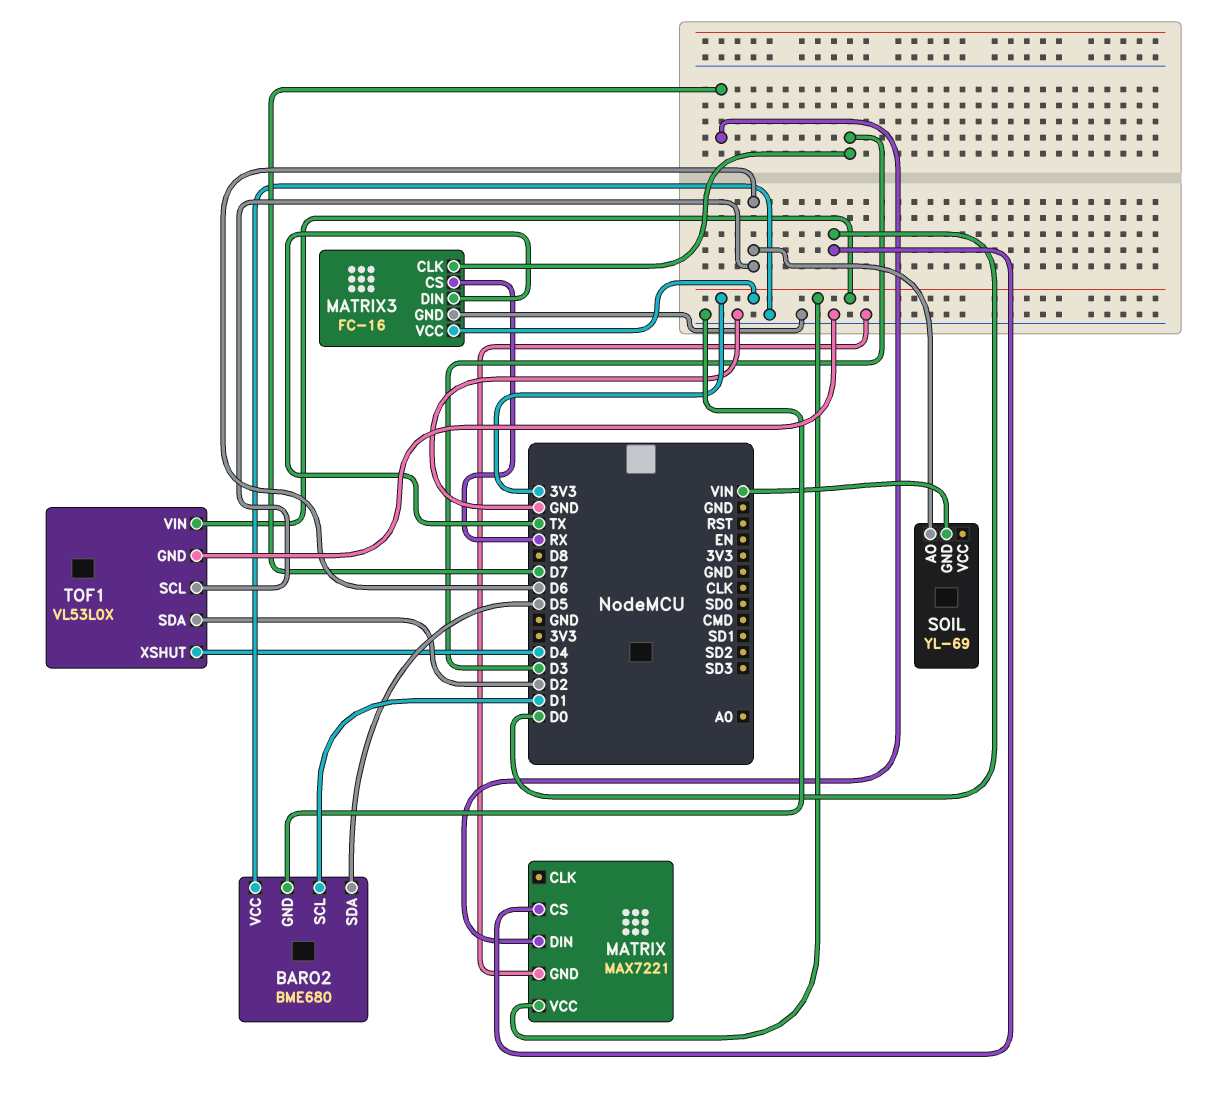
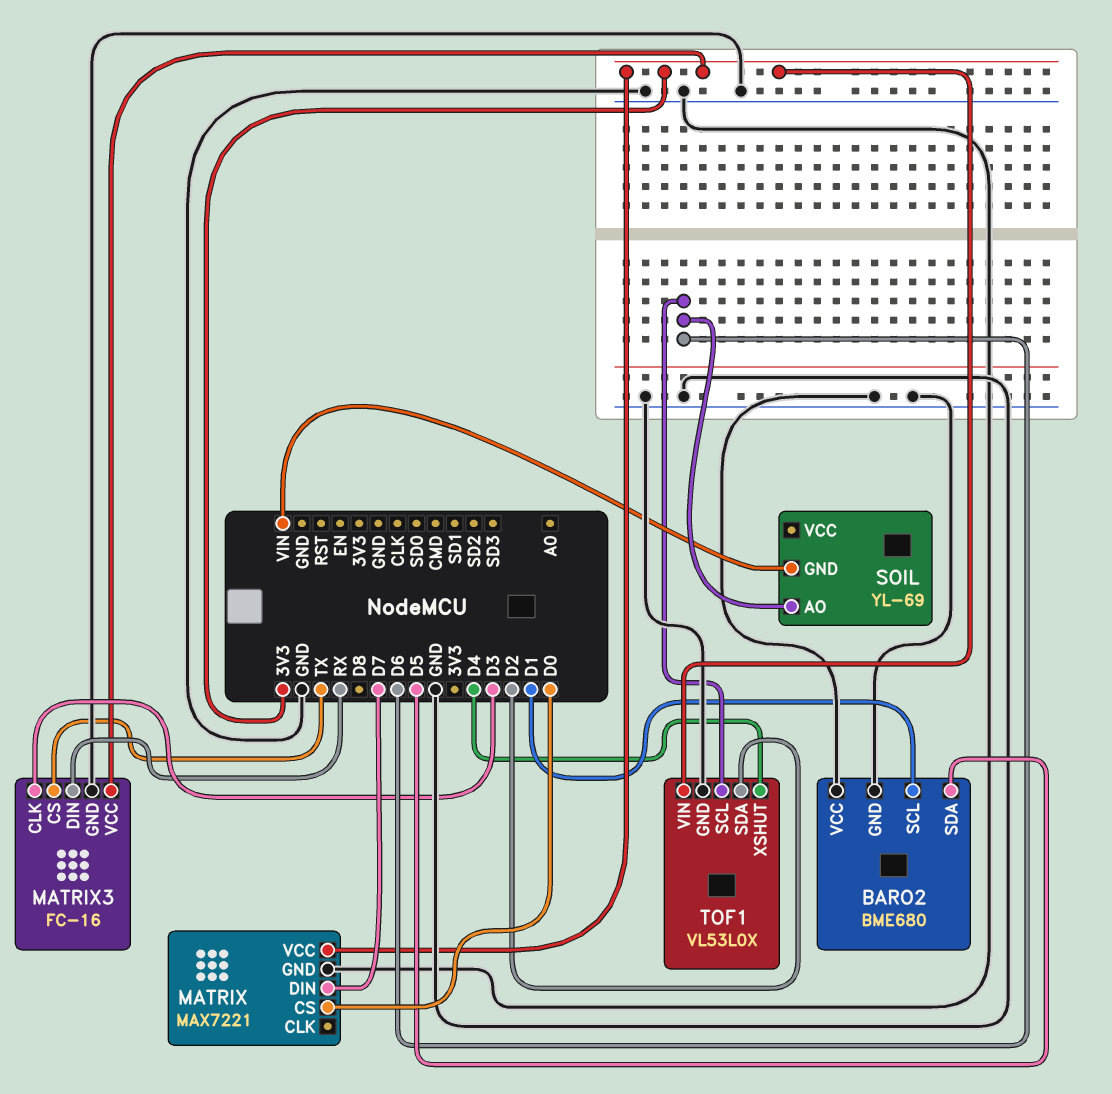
MATRIX3 pin CS: RX -> TX
MATRIX3 pin DIN: TX -> RX

